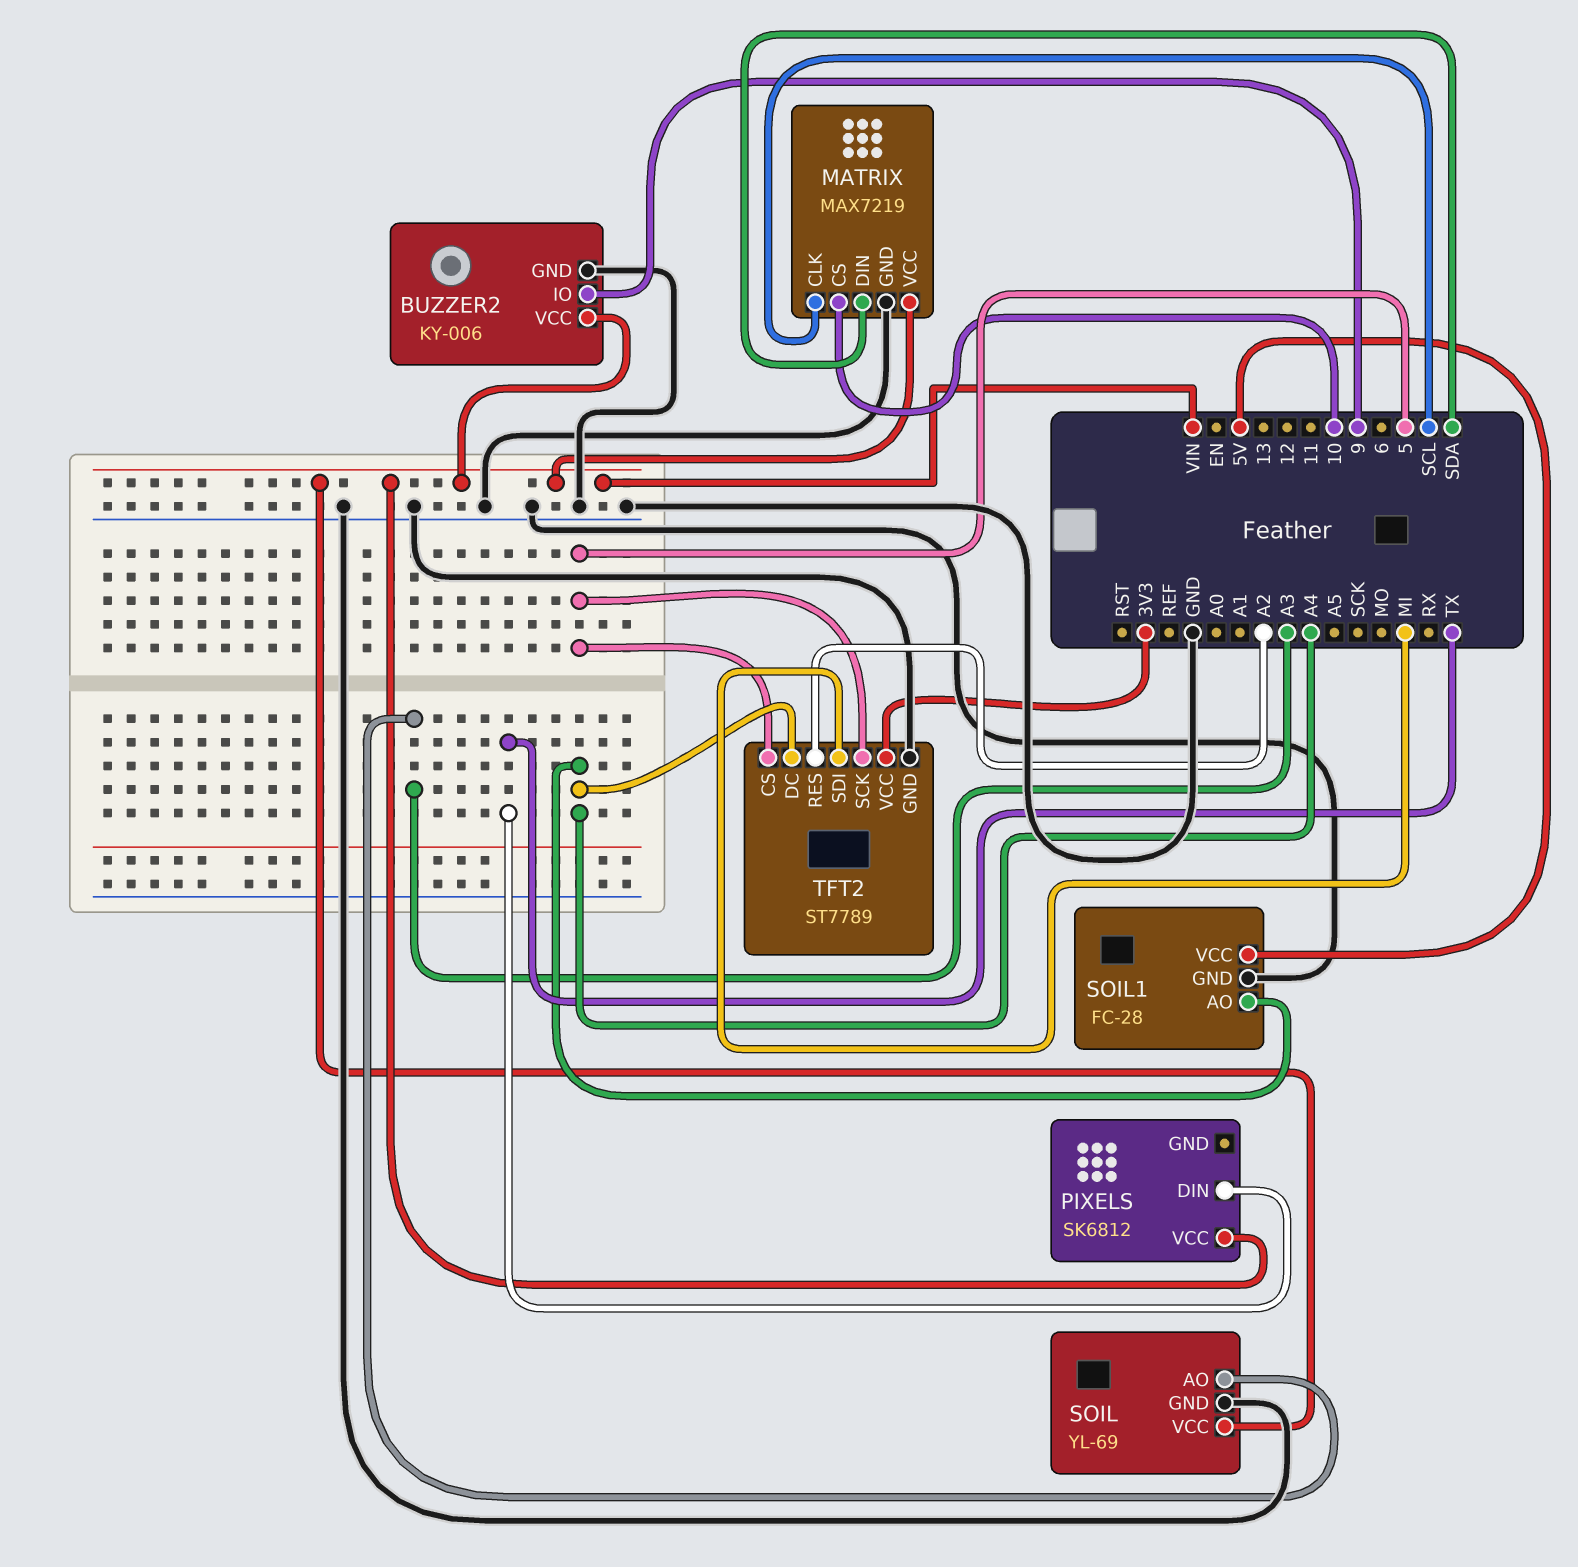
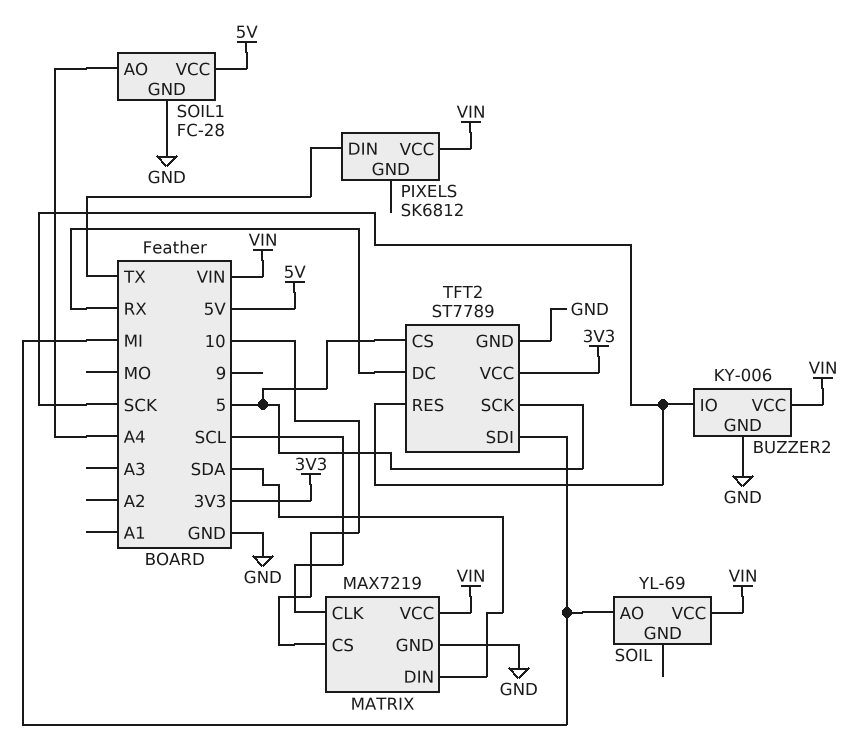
BUZZER2 pin IO: 9 -> SCK
SOIL pin AO: A3 -> MI
SOIL pin GND: GND -> none
TFT2 pin DC: A4 -> RX
TFT2 pin RES: A2 -> SCK

